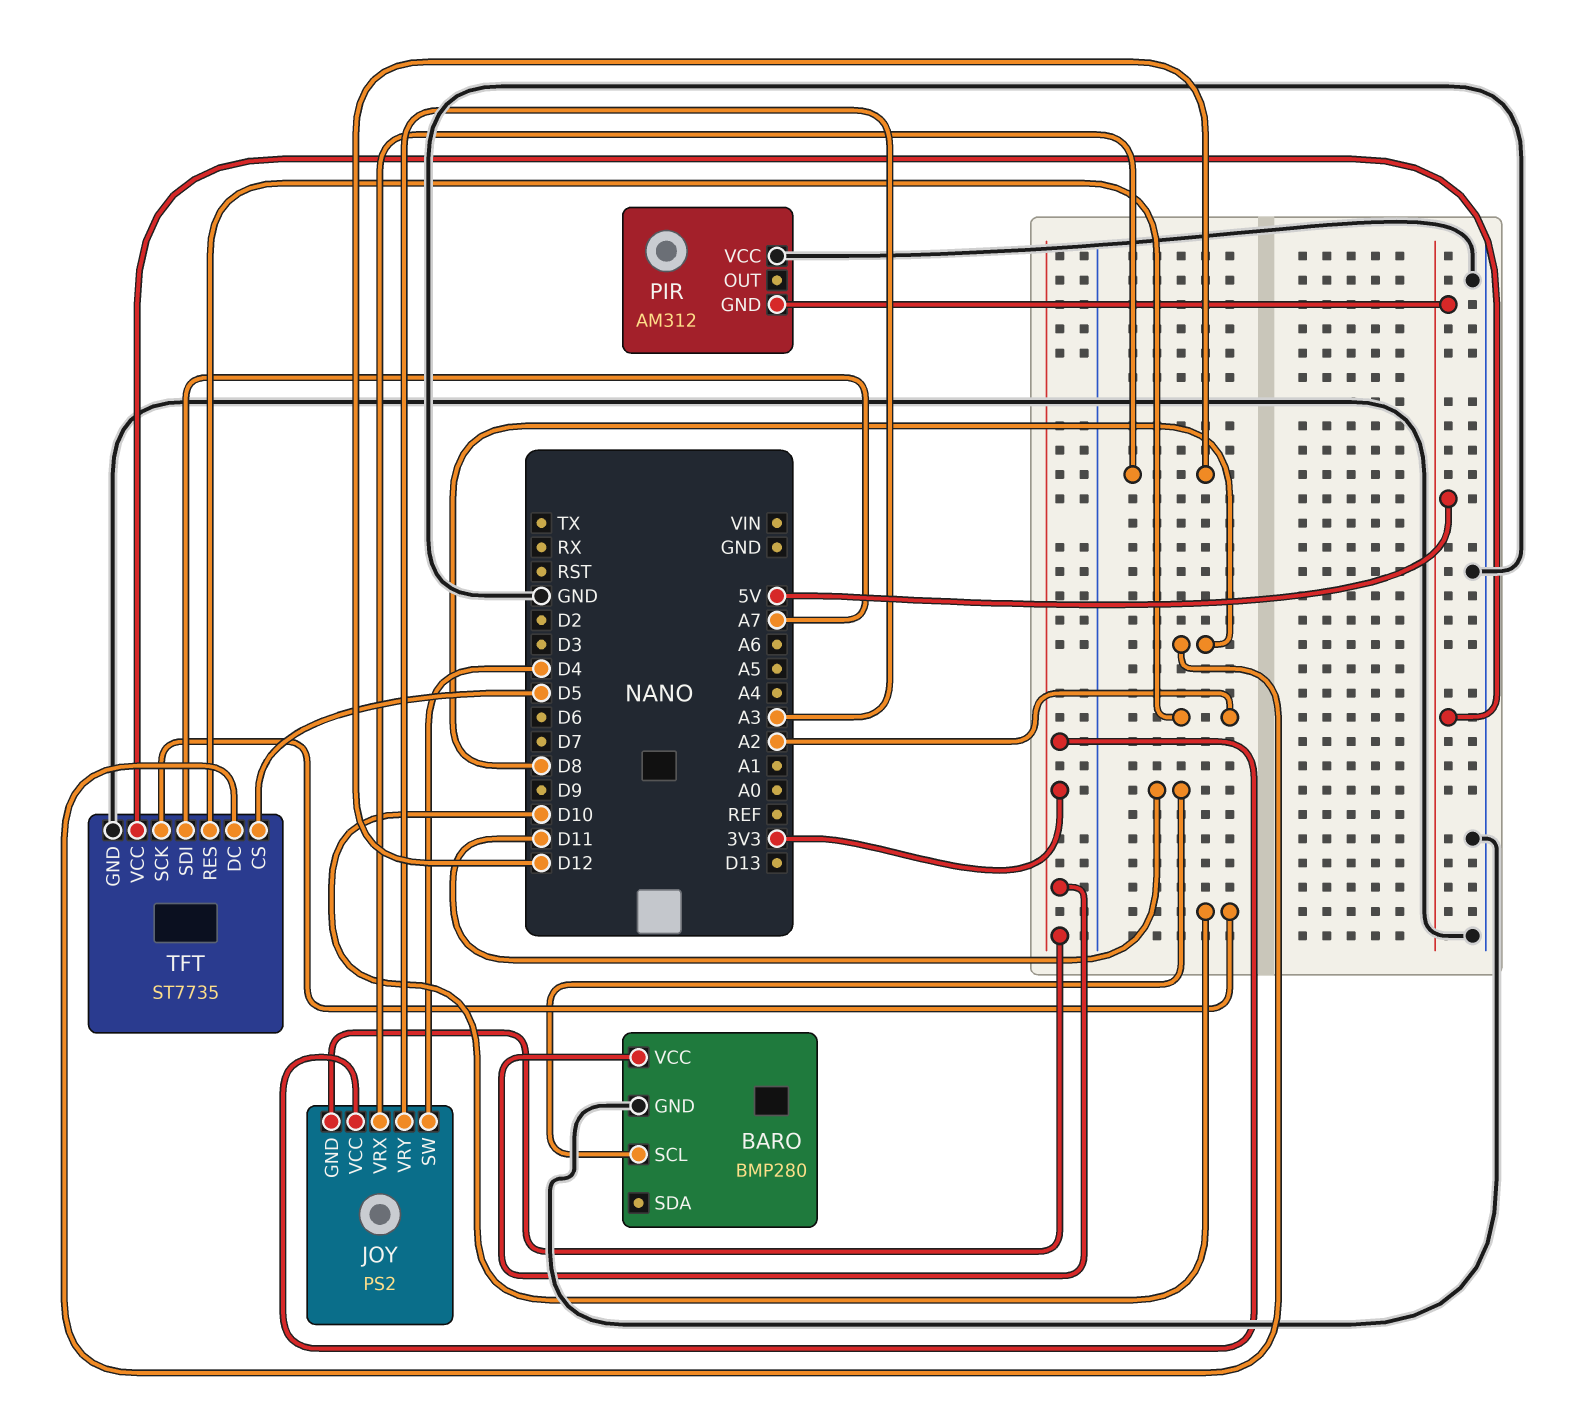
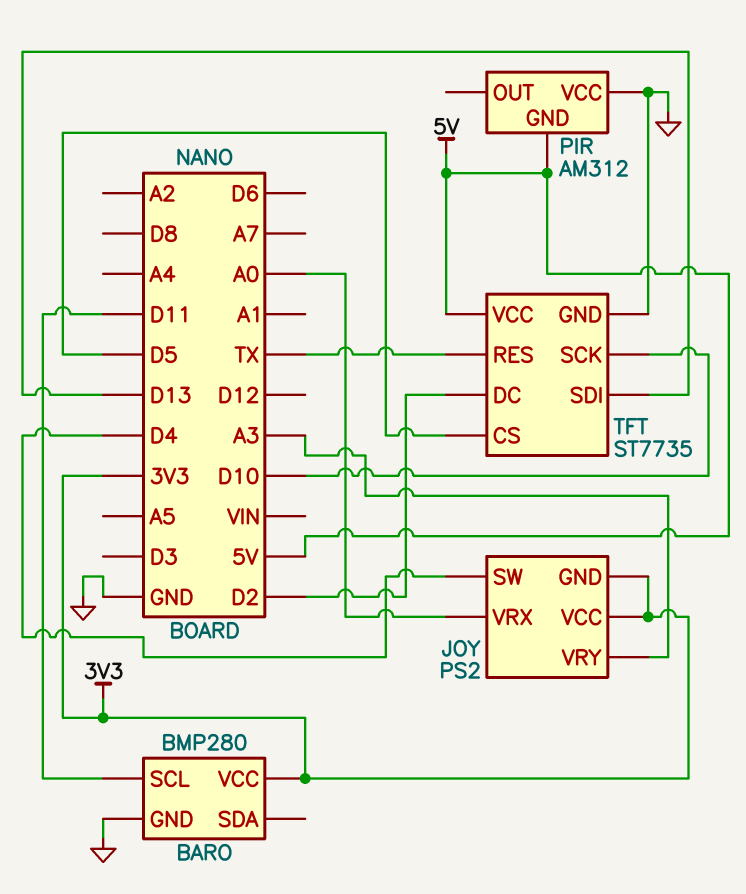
JOY pin VRX: D12 -> A0
TFT pin DC: D8 -> D2
TFT pin RES: A2 -> TX
TFT pin SDI: A7 -> D13

